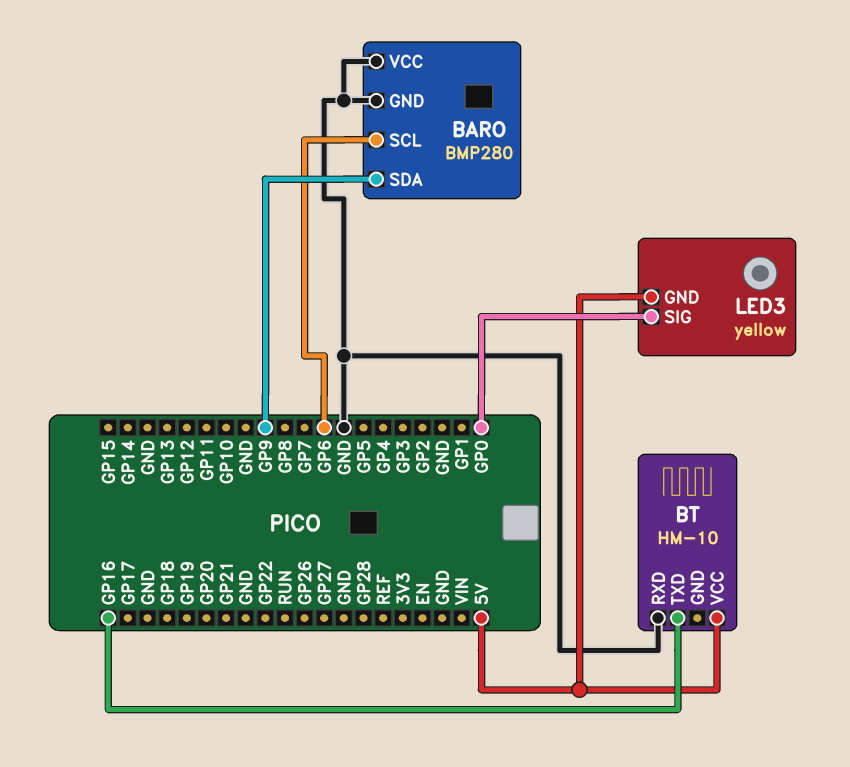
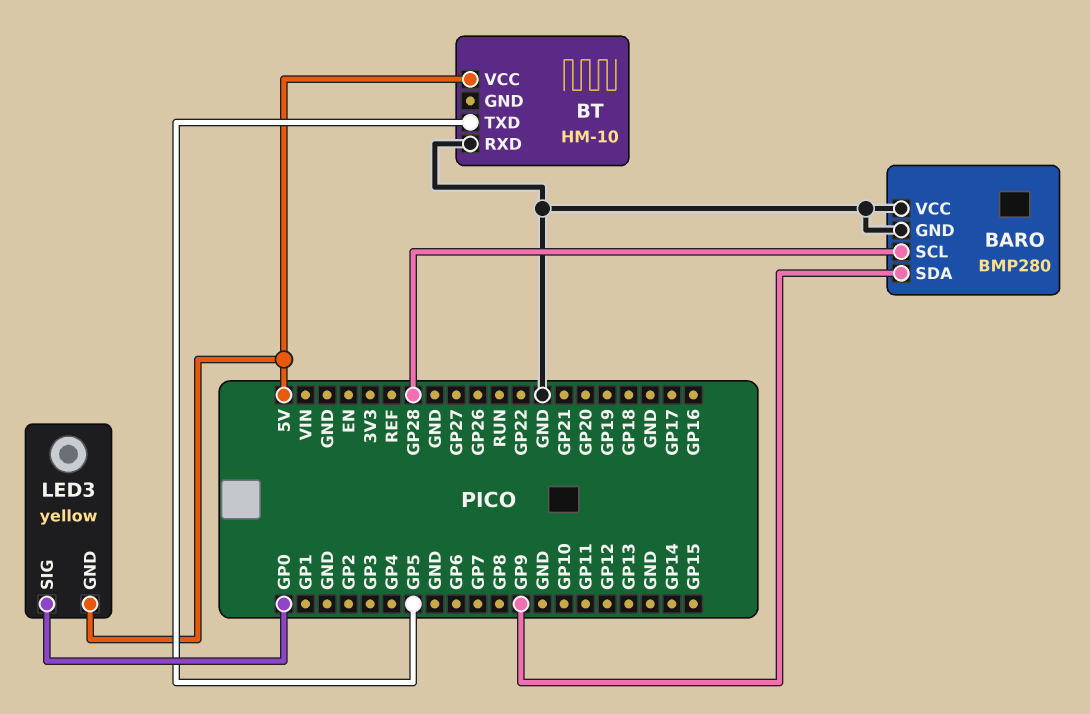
BARO pin SCL: GP6 -> GP28
BT pin TXD: GP16 -> GP5

